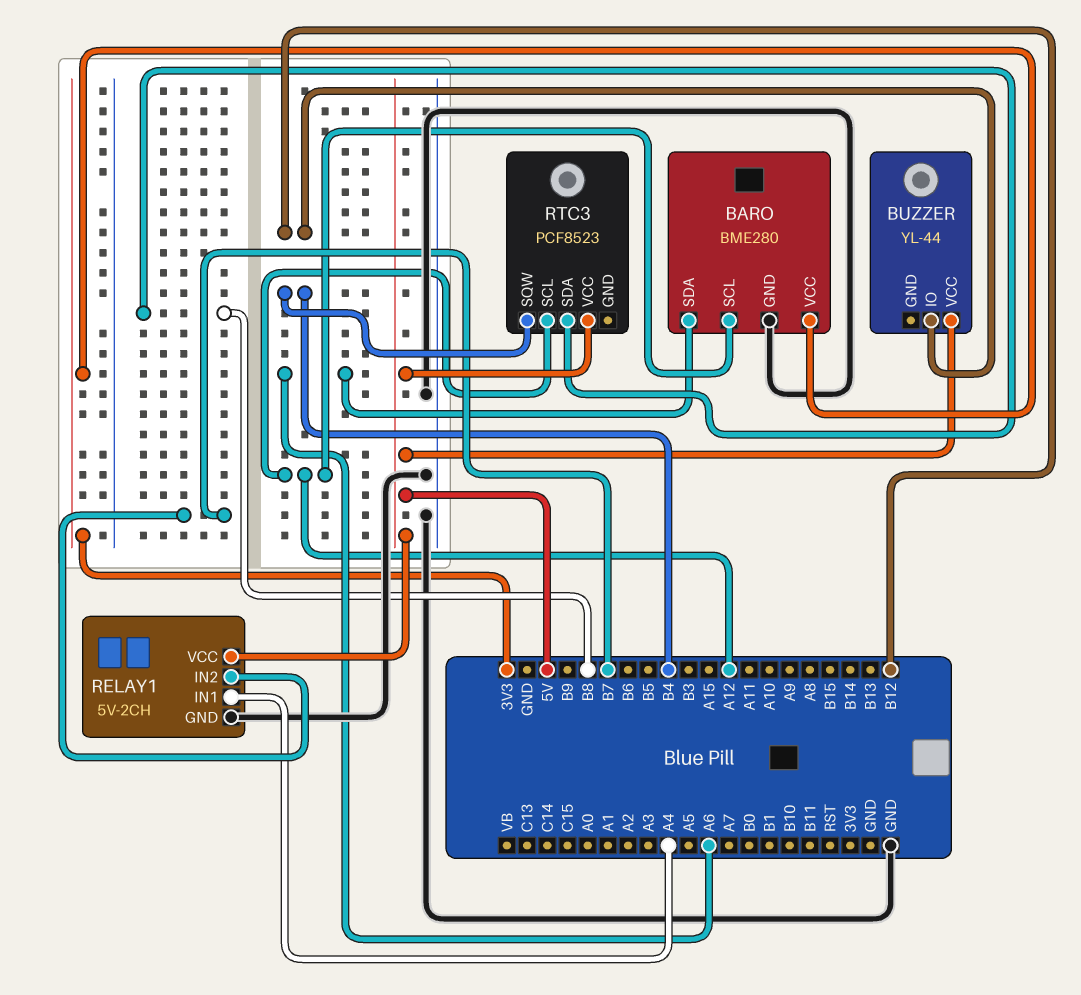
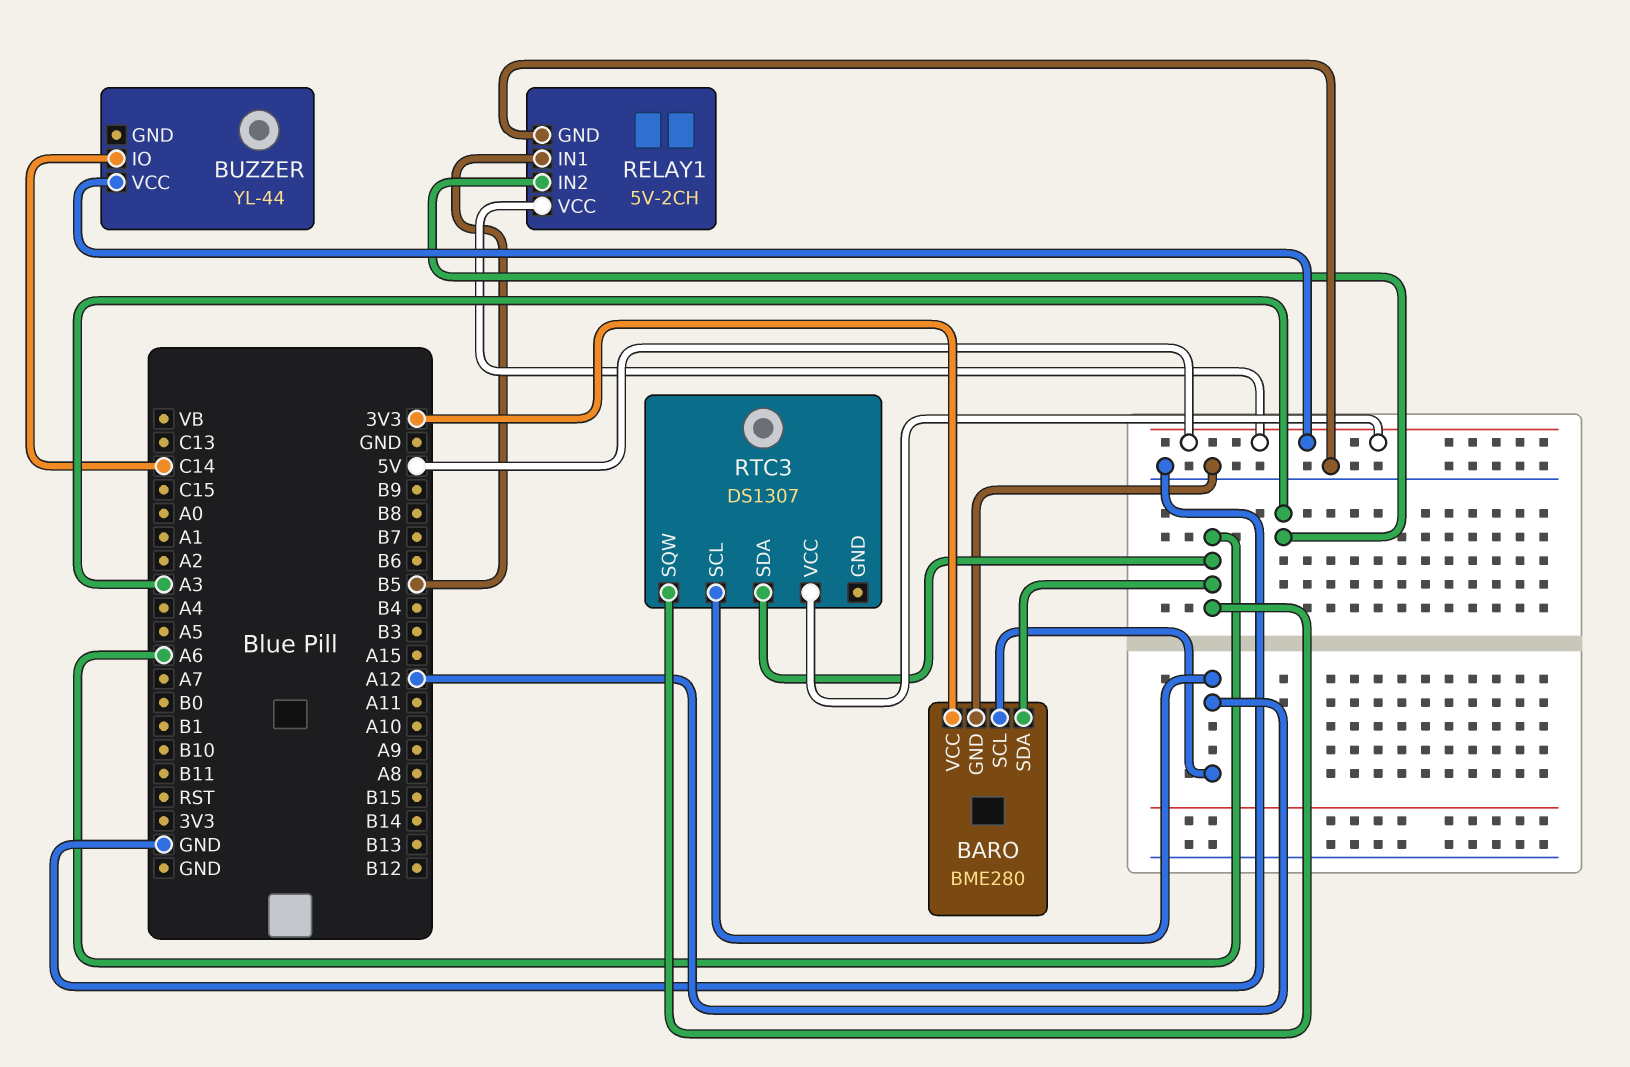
BUZZER pin IO: B12 -> C14
RELAY1 pin IN1: A4 -> B5
RELAY1 pin IN2: B7 -> A3
RTC3: PCF8523 -> DS1307
RTC3 pin SDA: B8 -> A6
RTC3 pin SQW: B4 -> A6

